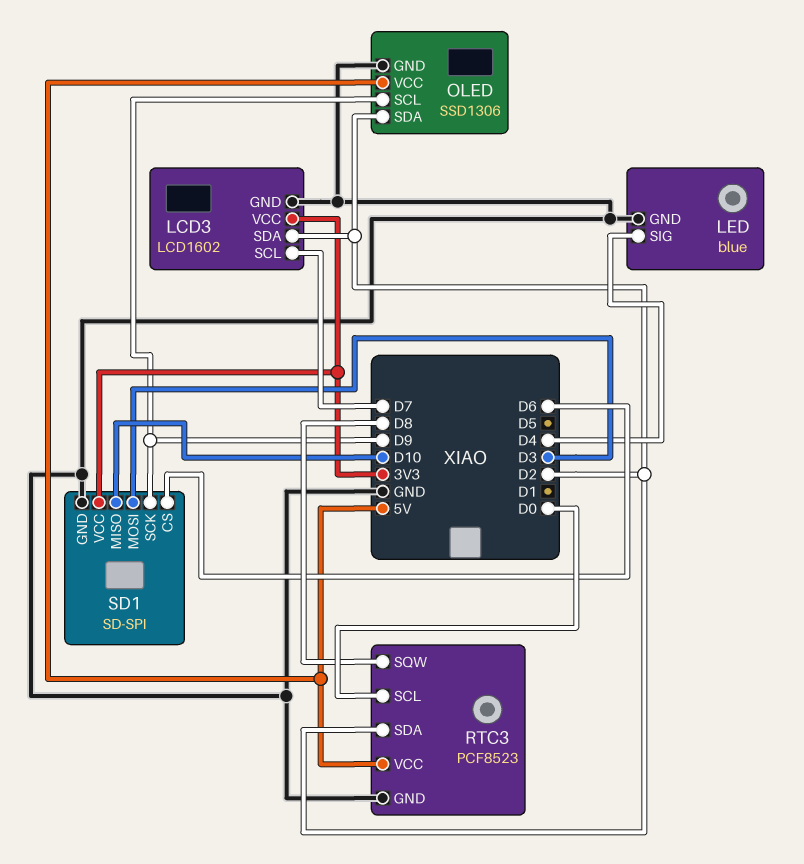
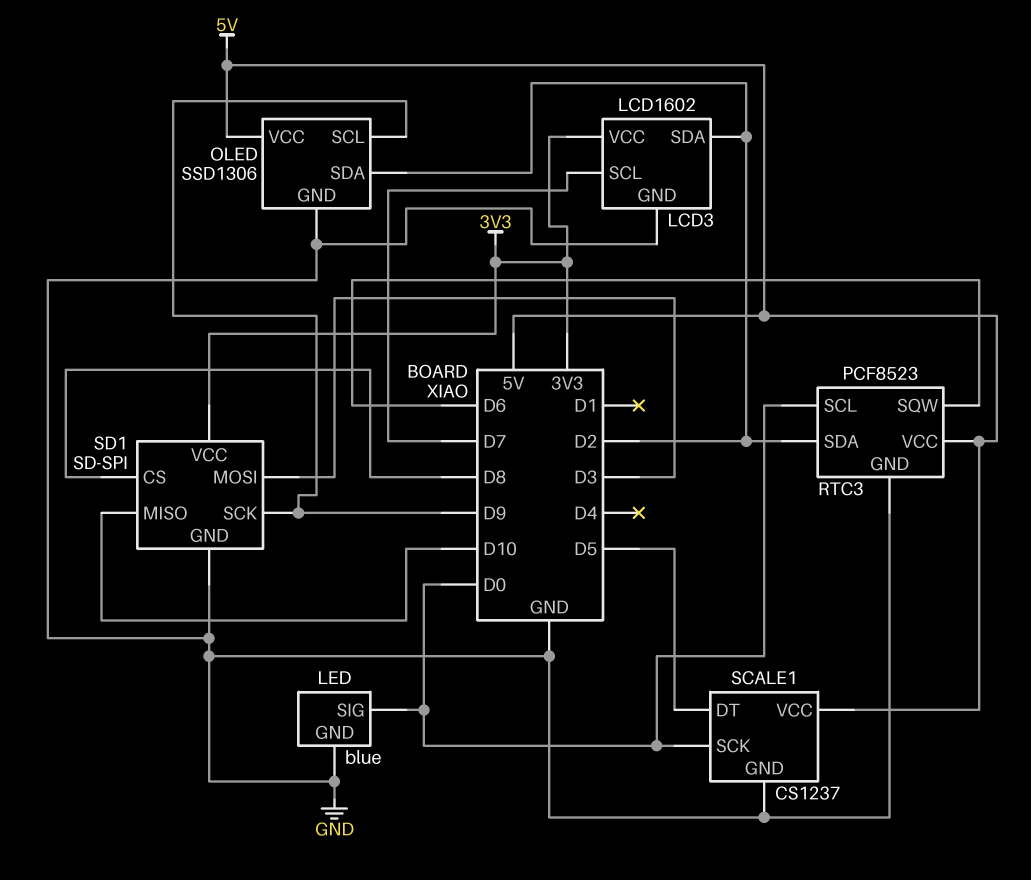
LED pin SIG: D4 -> D0
RTC3 pin SQW: D8 -> D6
SCALE1: none -> CS1237
SCALE1 pin DT: none -> D5
SCALE1 pin GND: none -> GND
SCALE1 pin SCK: none -> D0
SCALE1 pin VCC: none -> 5V
SD1 pin CS: D6 -> D8

